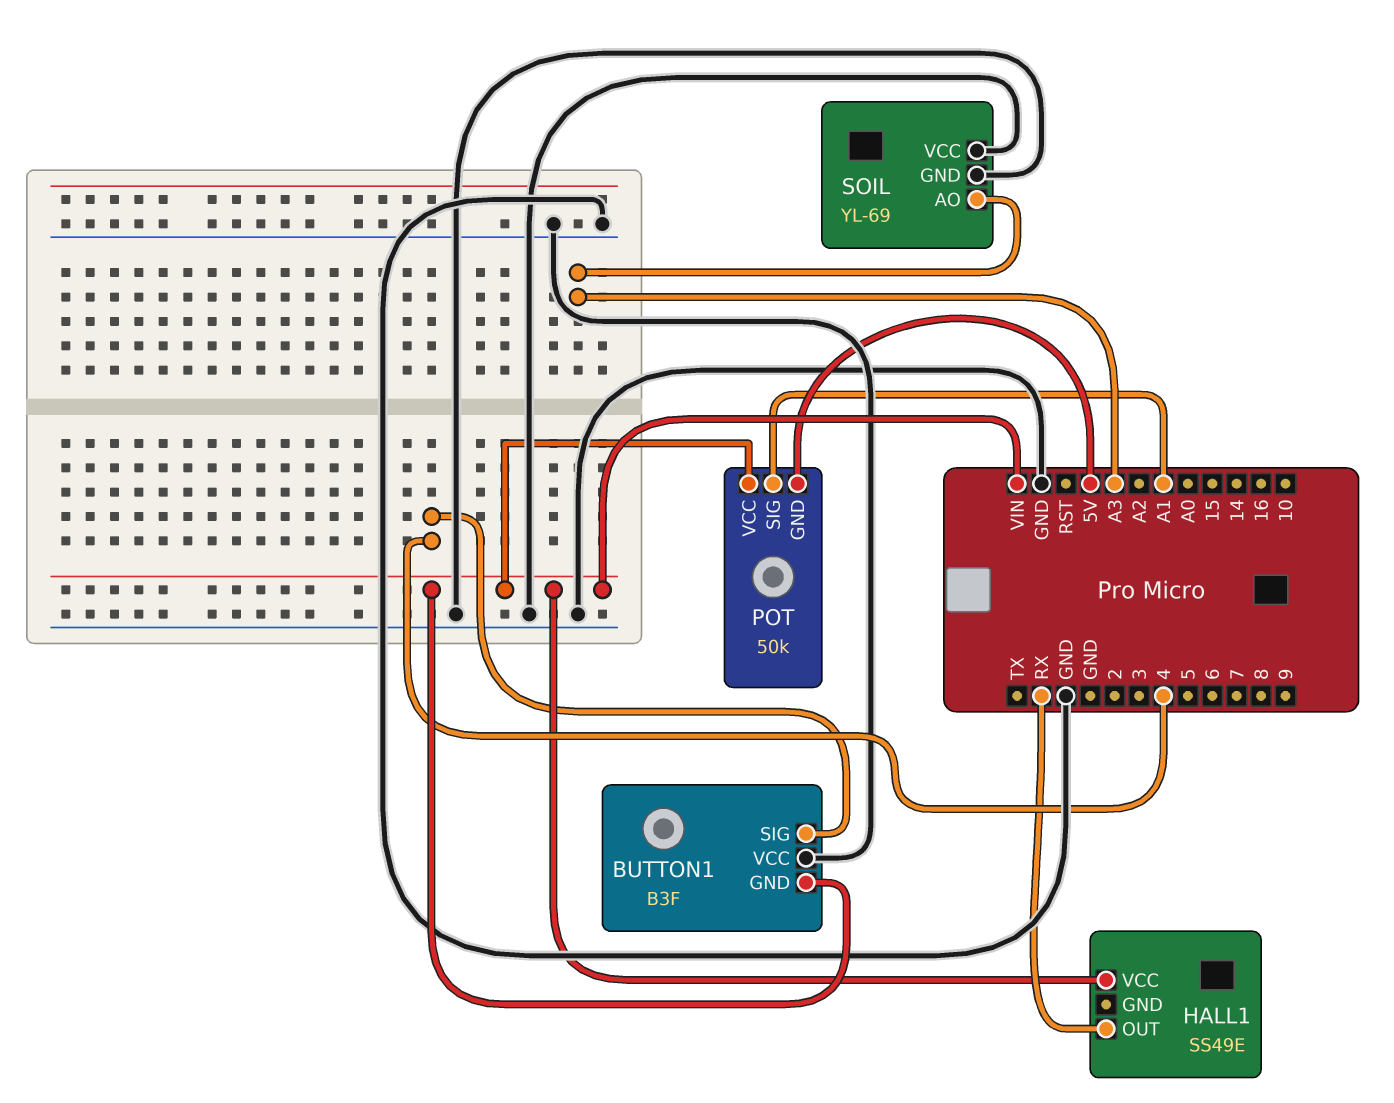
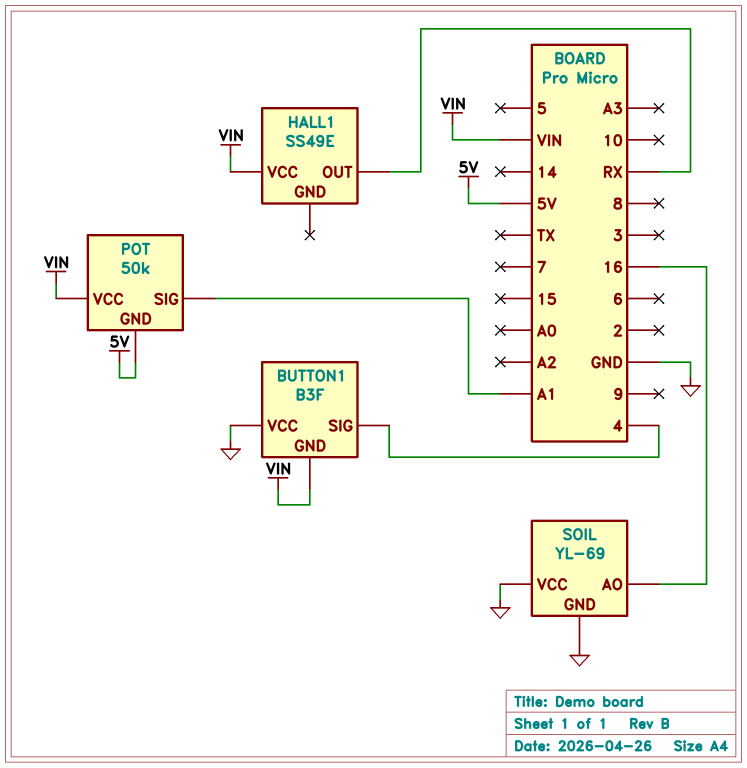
SOIL pin AO: A3 -> 16

